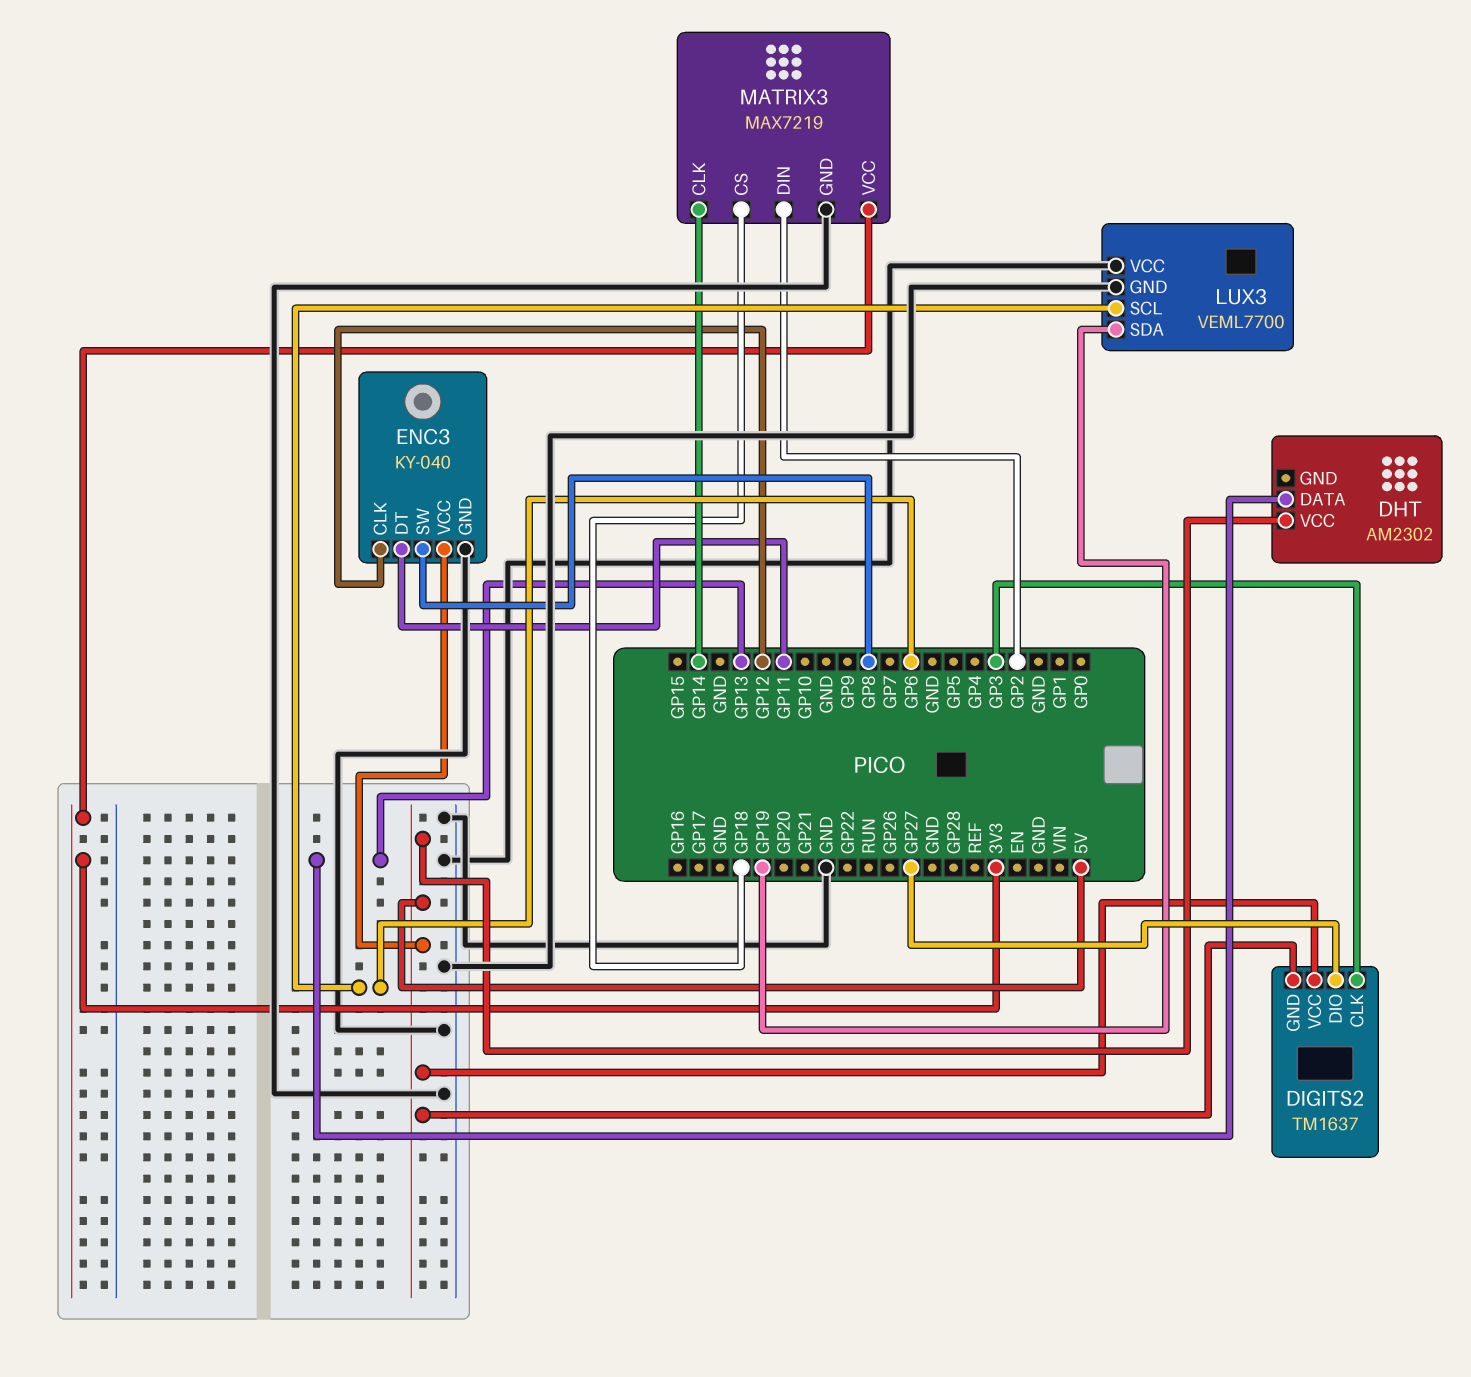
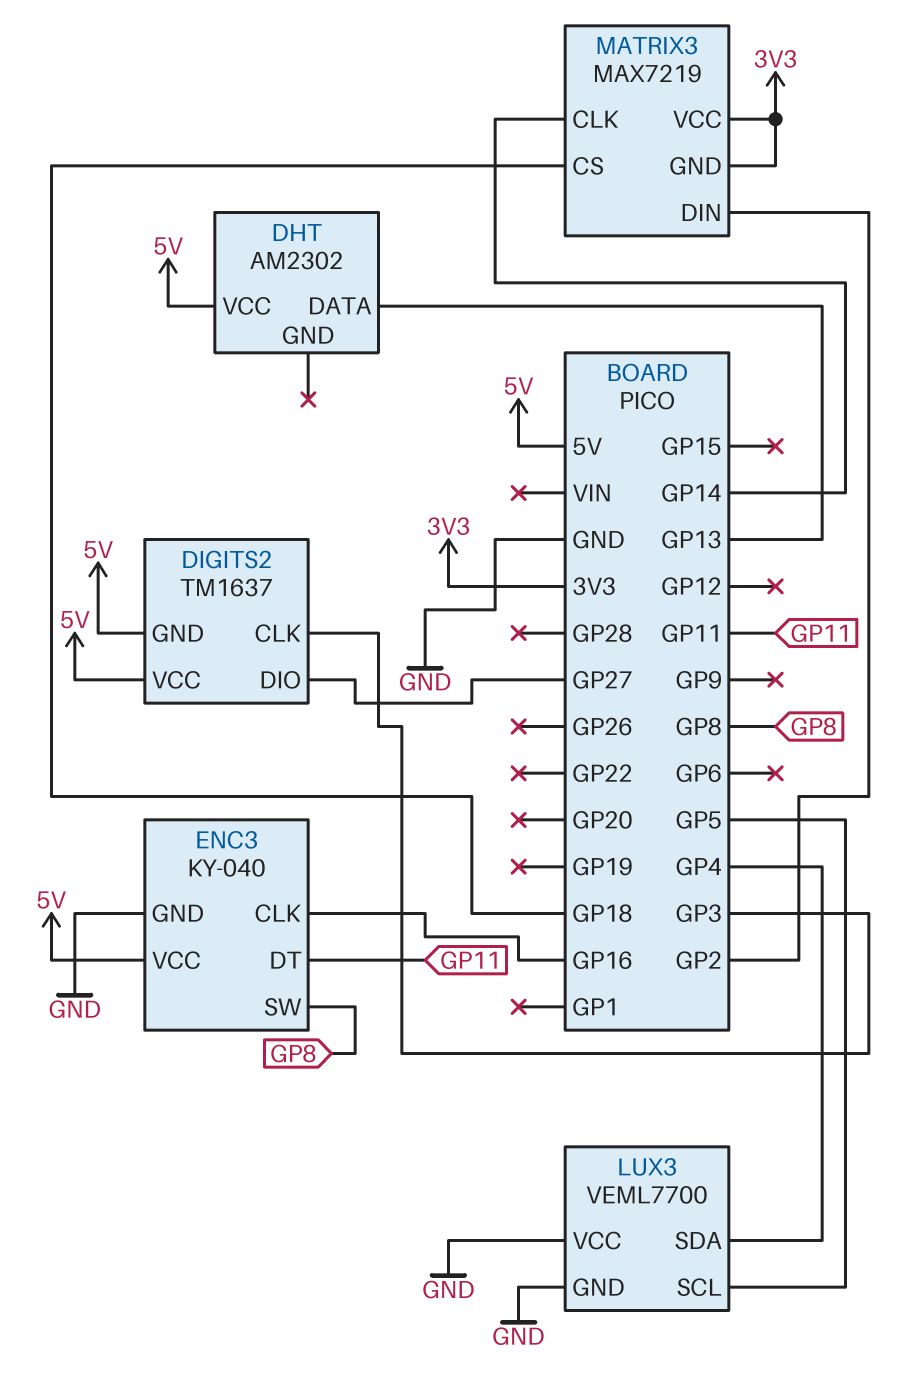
ENC3 pin CLK: GP12 -> GP16
LUX3 pin SCL: GP6 -> GP5
LUX3 pin SDA: GP19 -> GP4
MATRIX3 pin GND: GND -> 3V3

